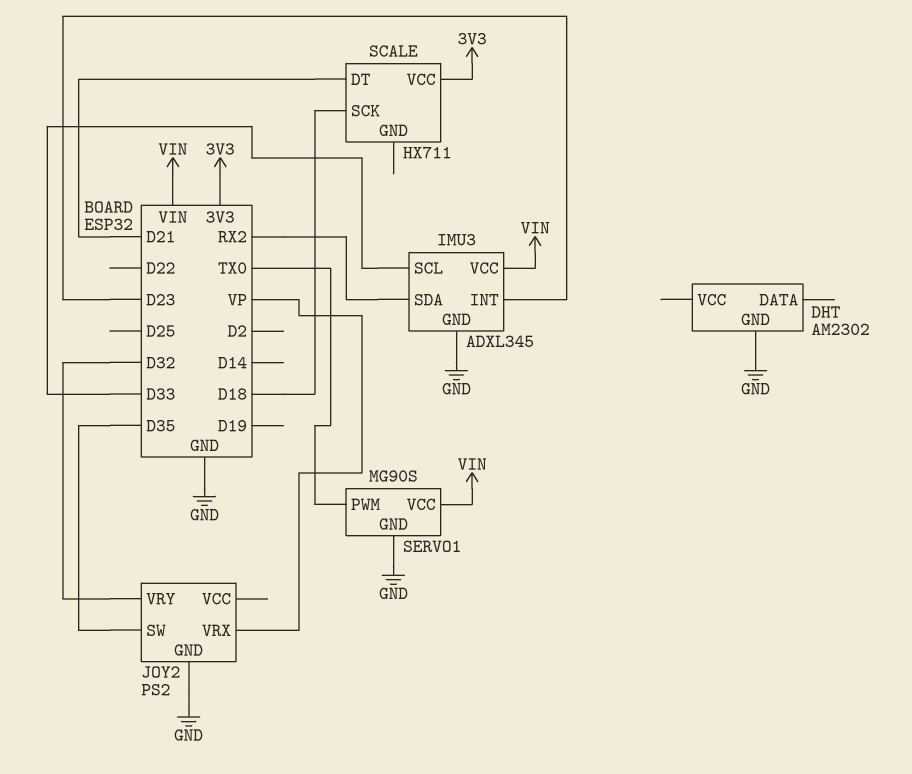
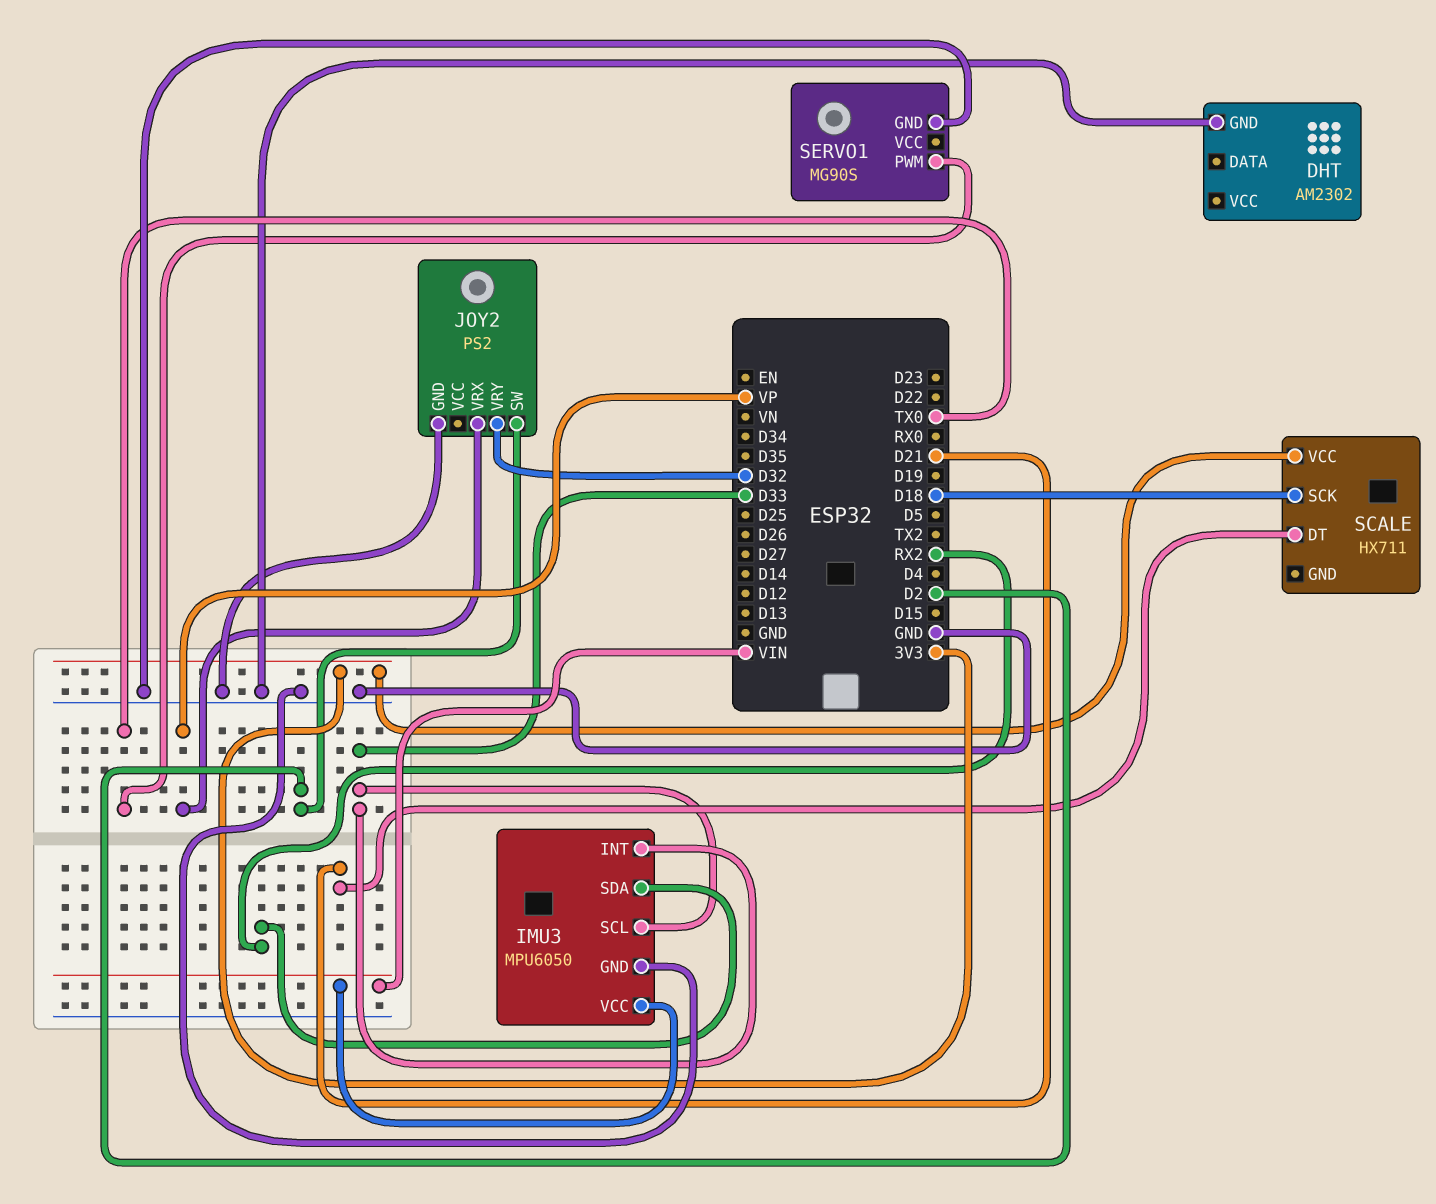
IMU3: ADXL345 -> MPU6050
IMU3 pin INT: D23 -> D33
JOY2 pin SW: D35 -> D2
SERVO1 pin VCC: VIN -> none

